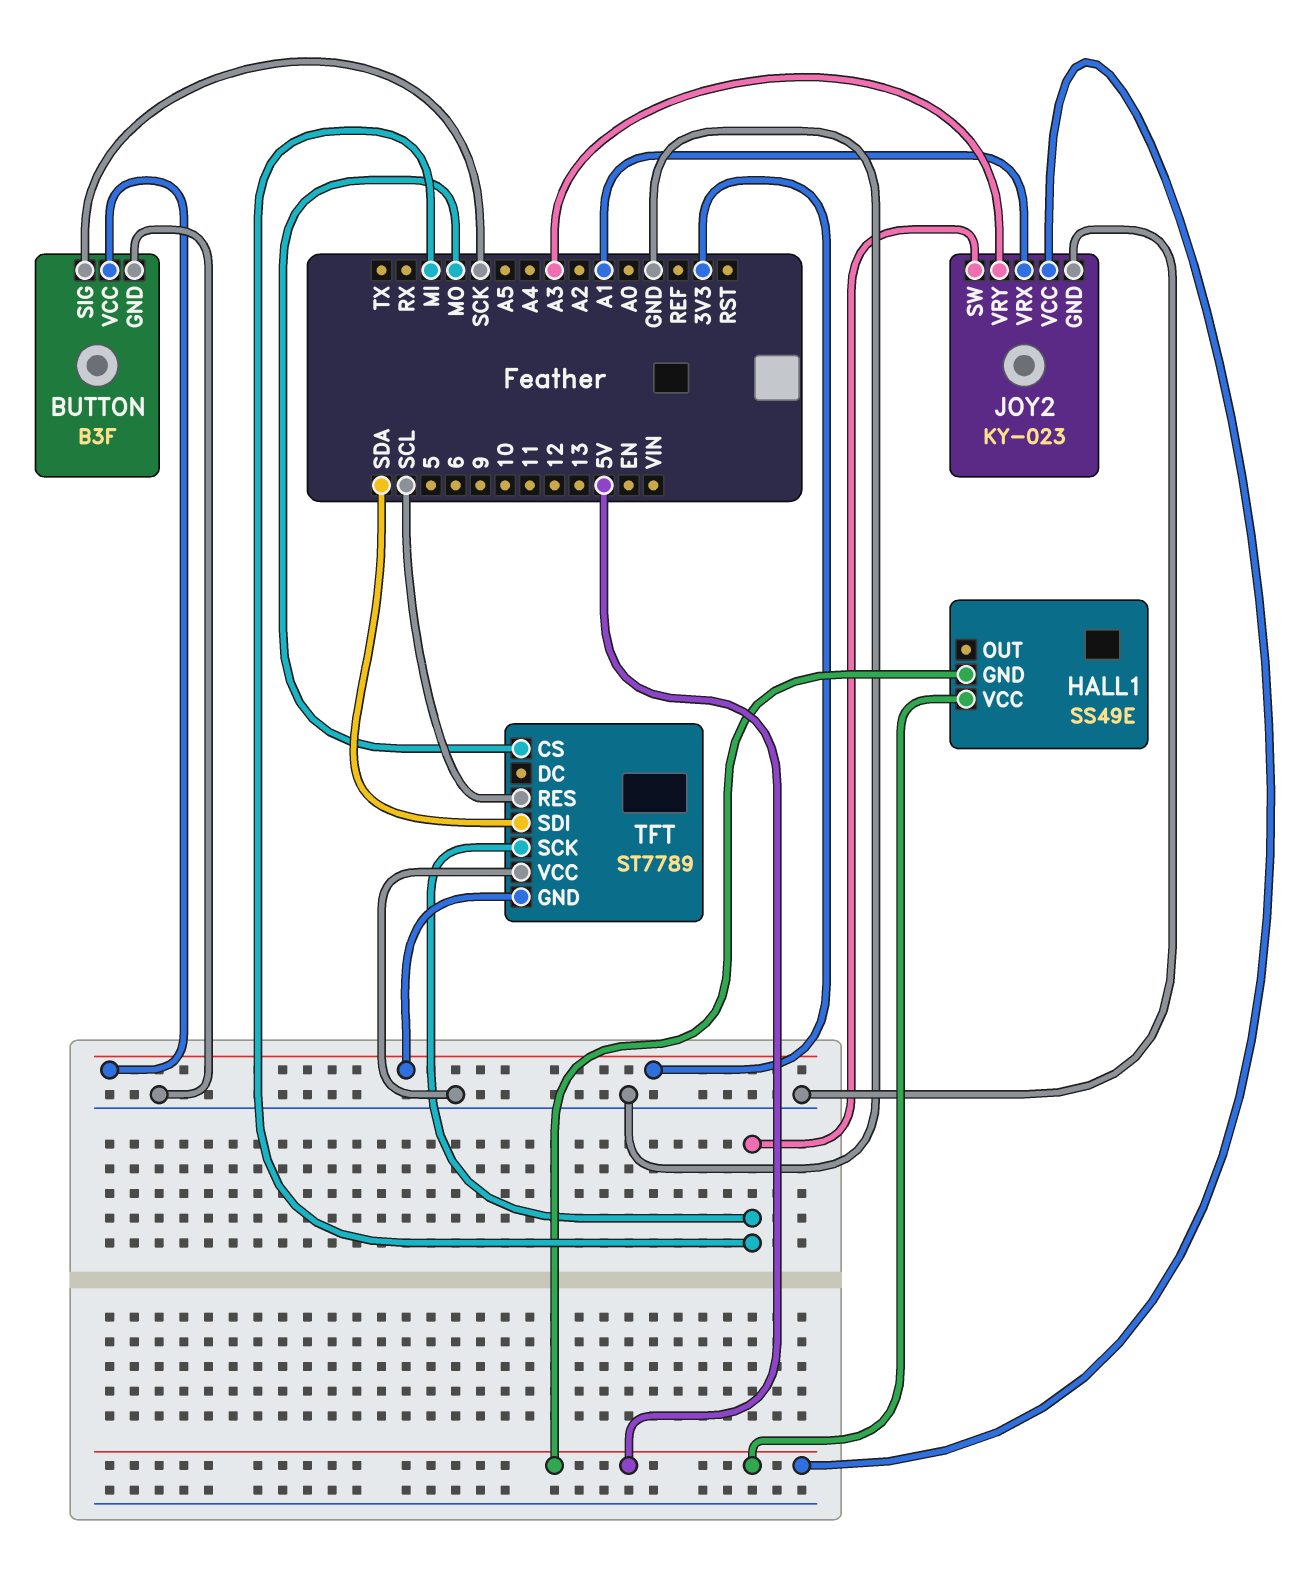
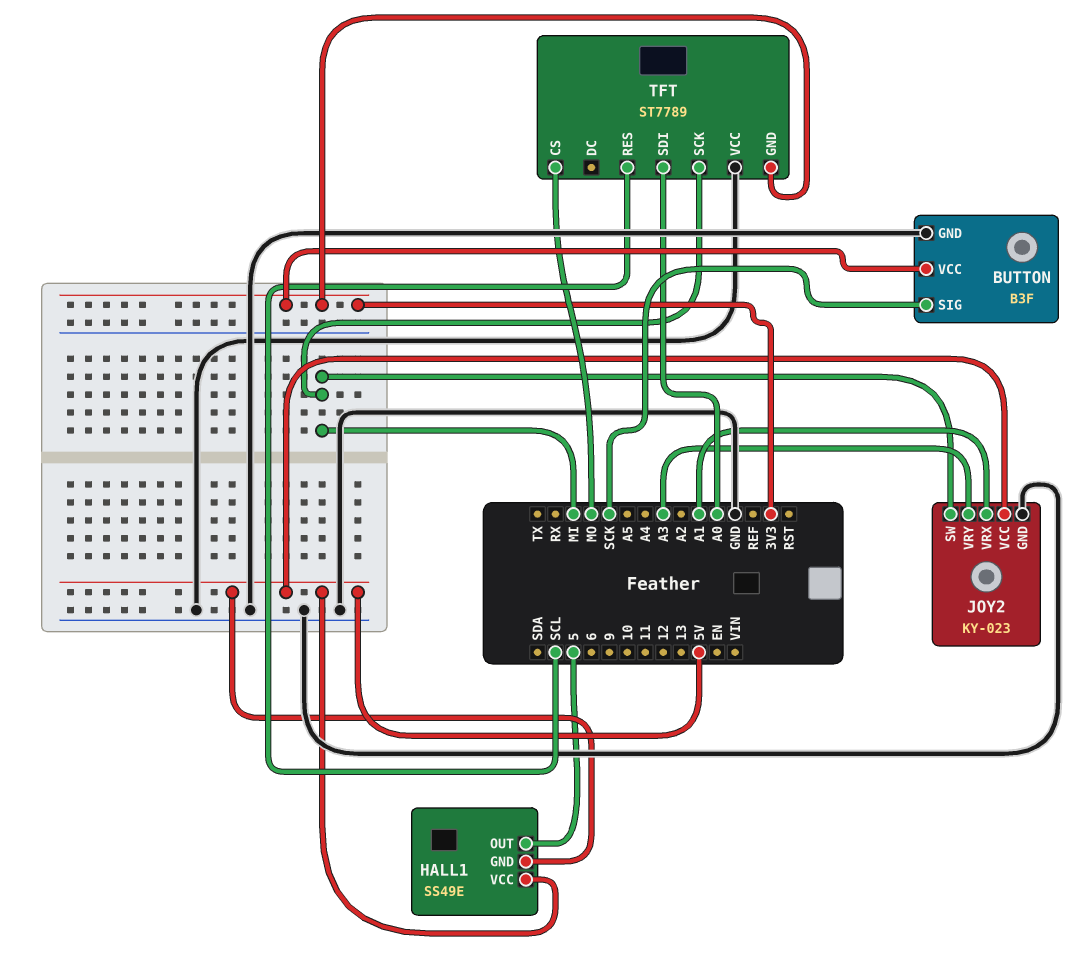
HALL1 pin OUT: none -> 5
TFT pin SDI: SDA -> A0

